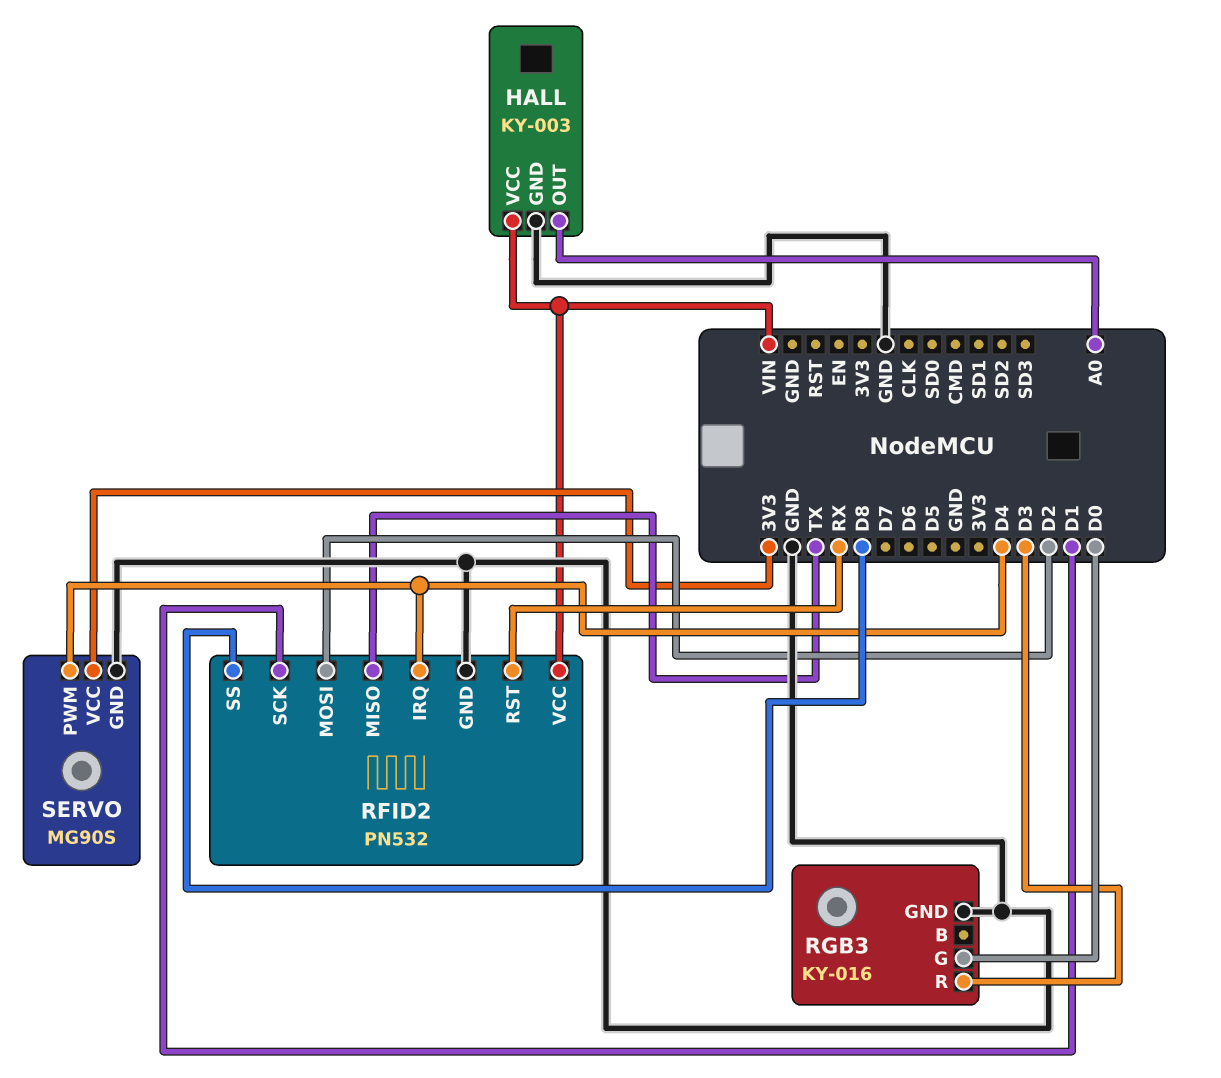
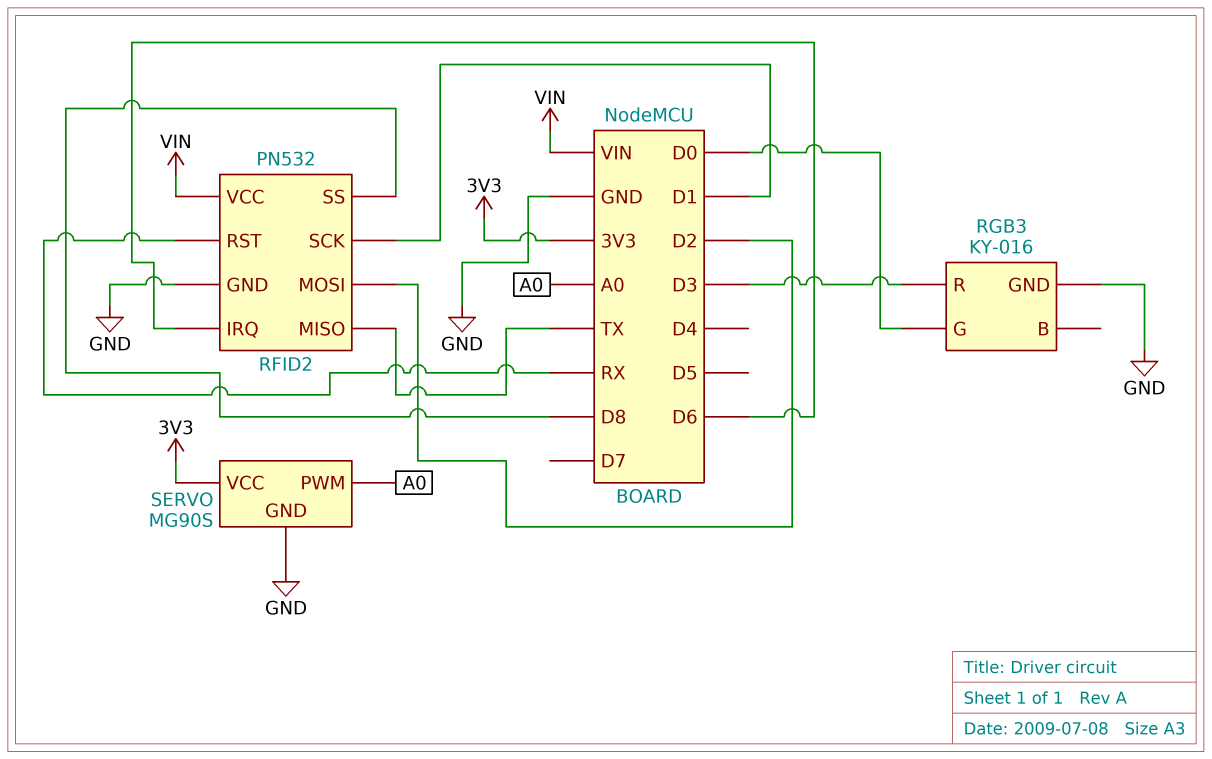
HALL: KY-003 -> none
HALL pin GND: GND -> none
HALL pin OUT: A0 -> none
HALL pin VCC: VIN -> none
RFID2 pin IRQ: D4 -> D6
SERVO pin PWM: D4 -> A0

